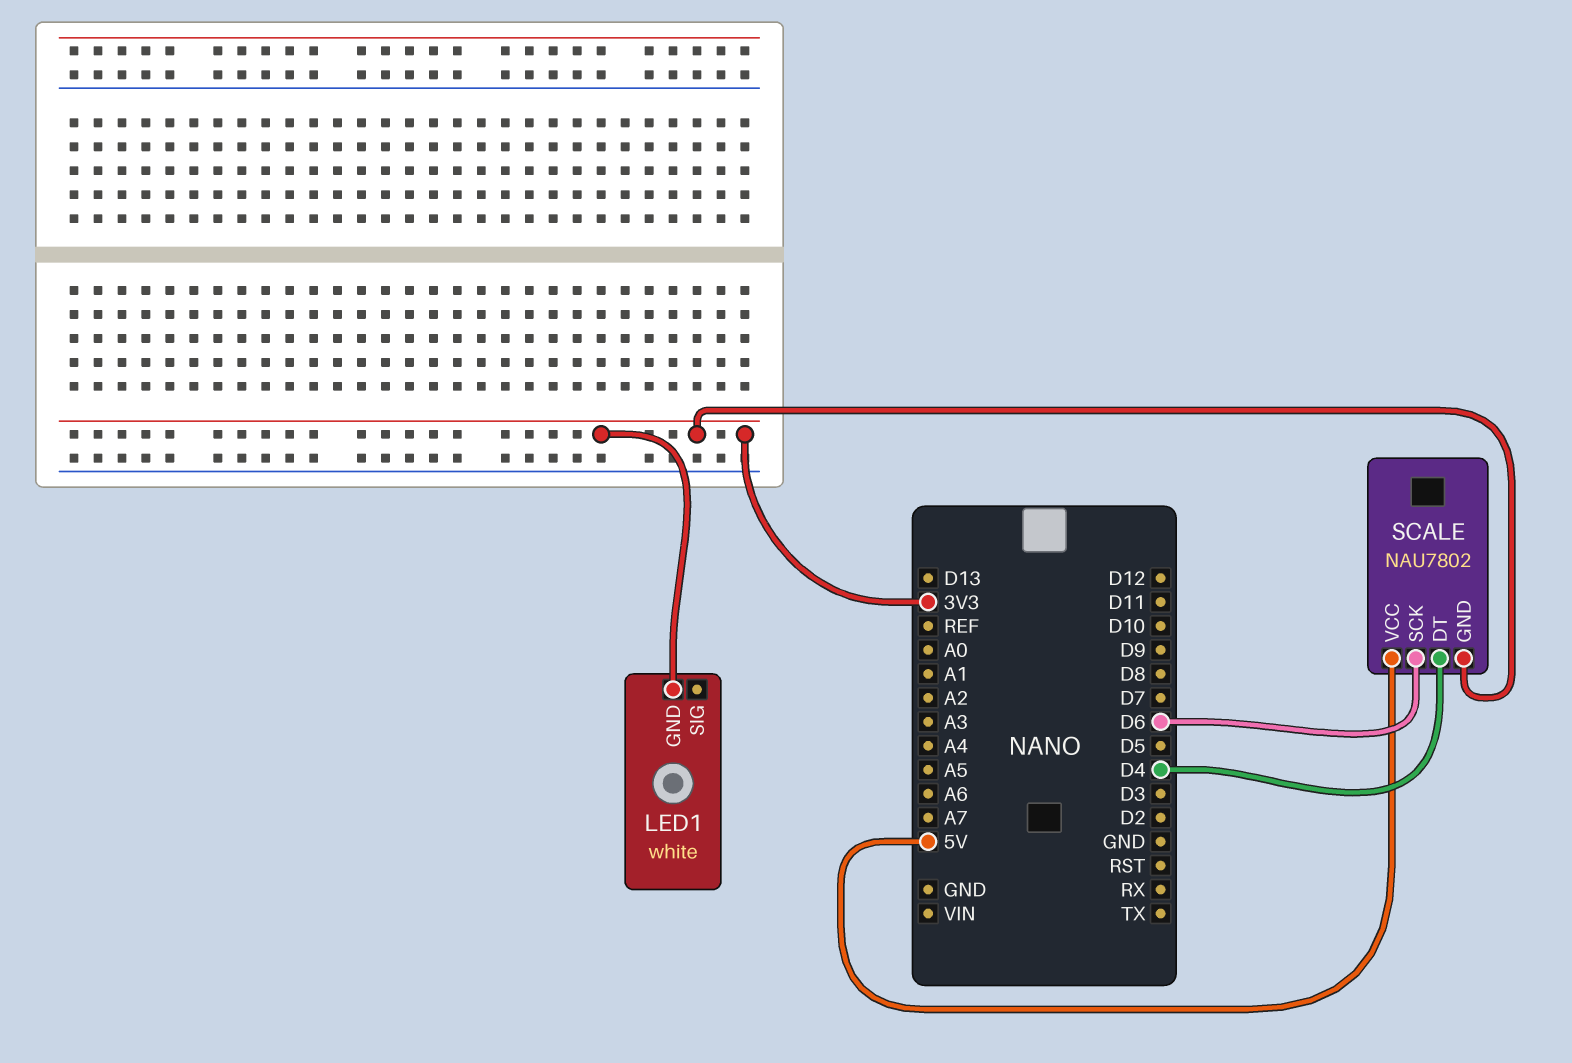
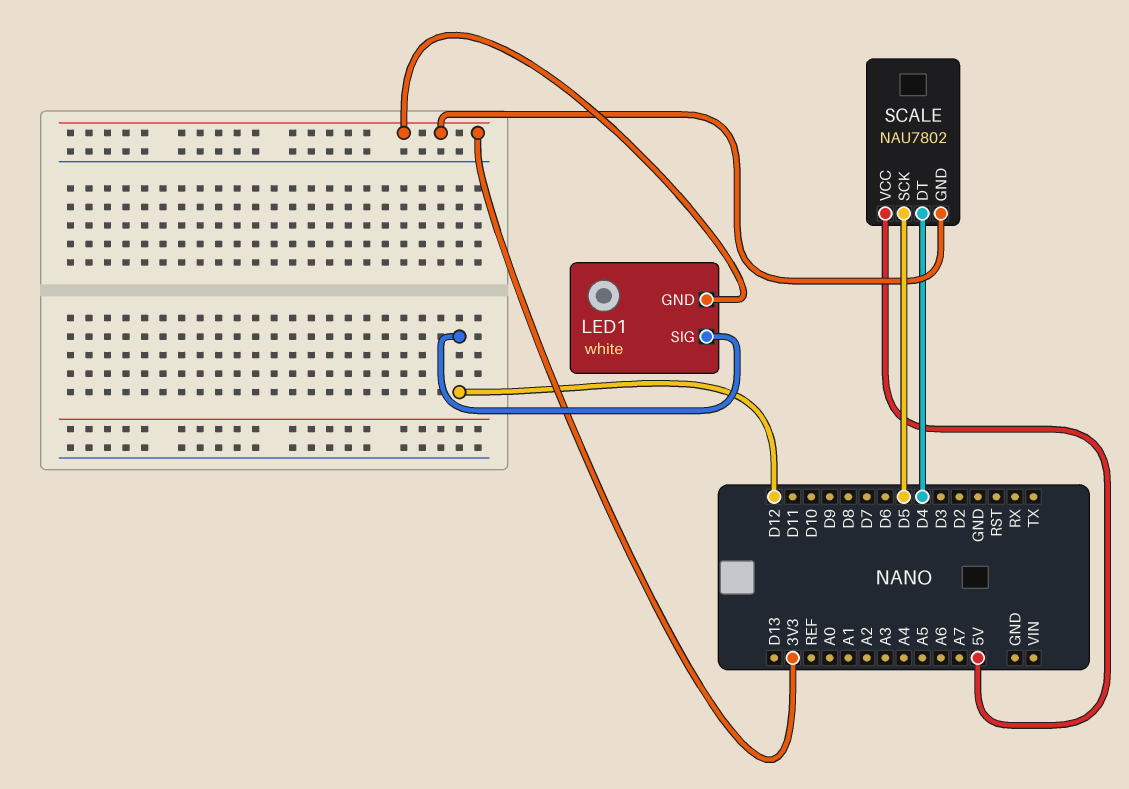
LED1 pin SIG: none -> D12
SCALE pin SCK: D6 -> D5

